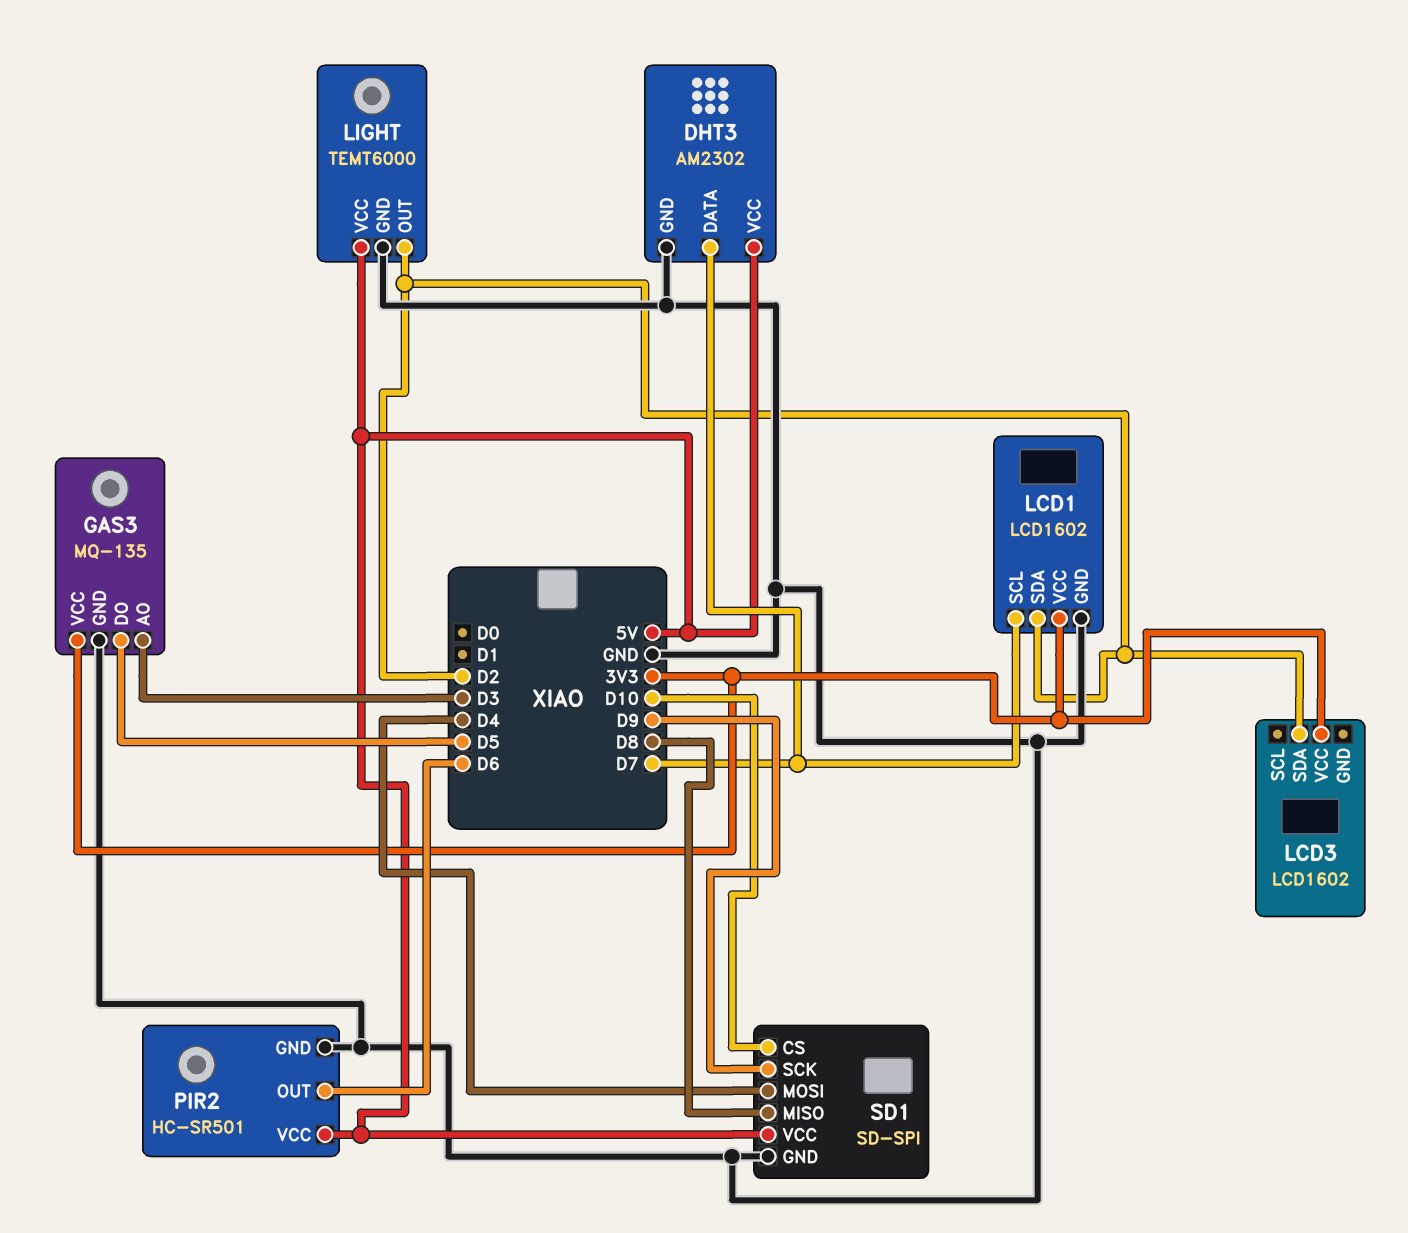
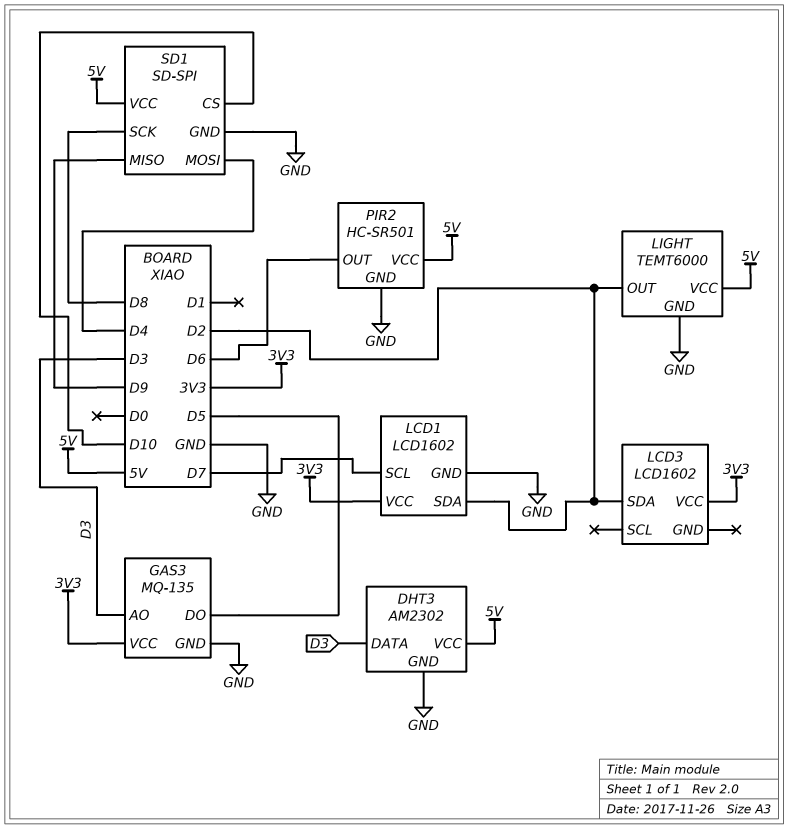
DHT3 pin DATA: D7 -> D3
SD1 pin MISO: D8 -> D9
SD1 pin SCK: D9 -> D8

